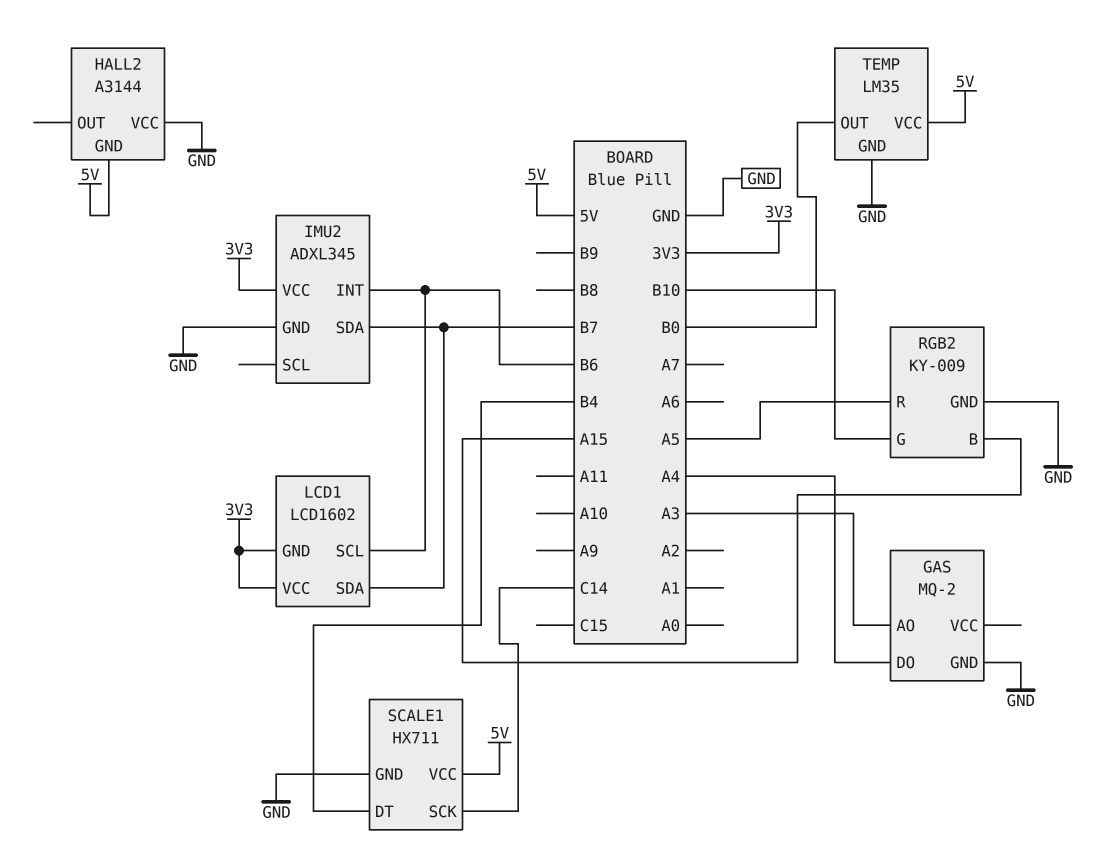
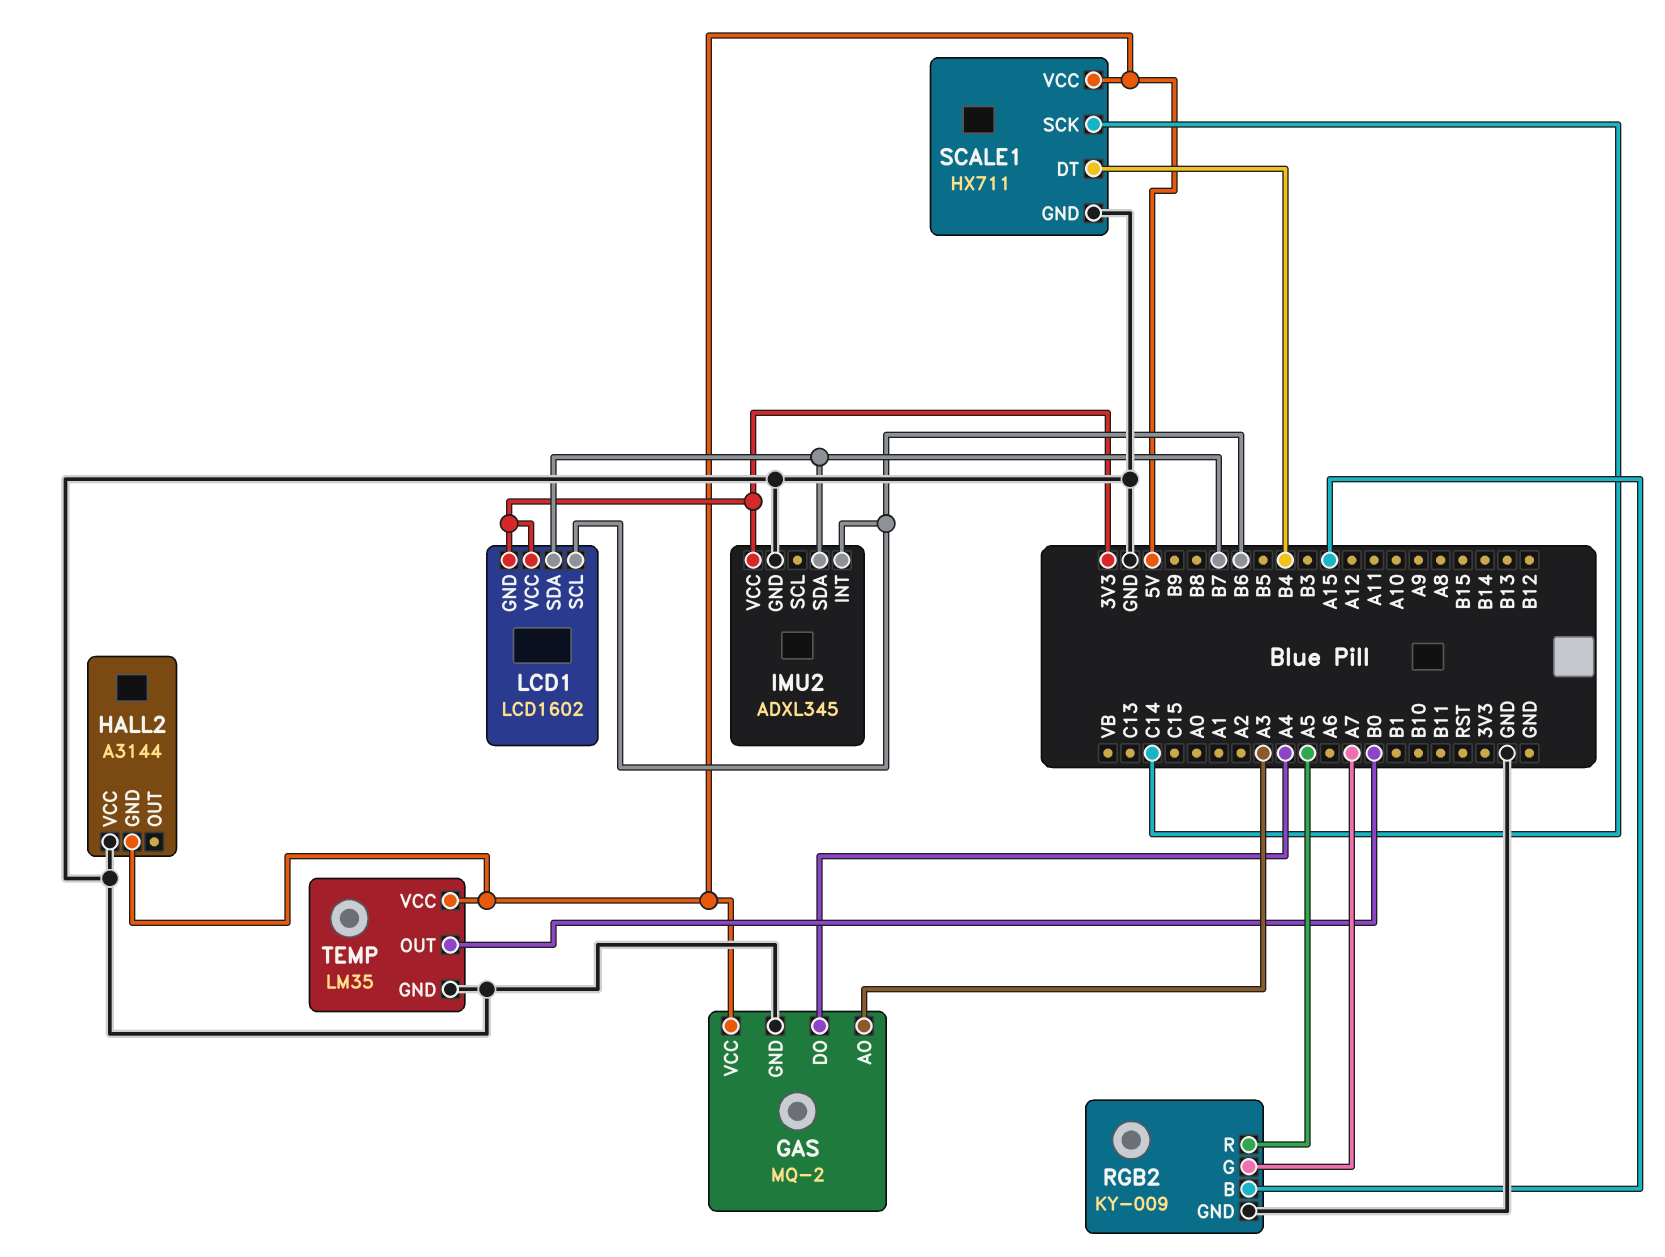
GAS pin VCC: none -> 5V
RGB2 pin G: B10 -> A7

